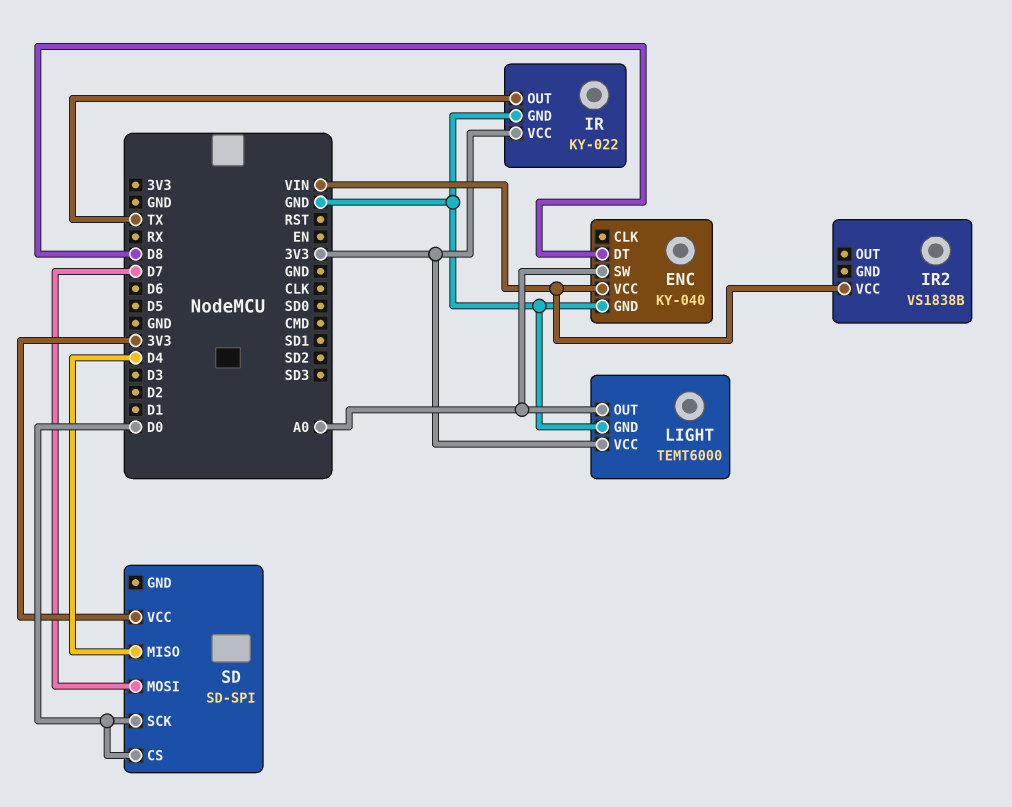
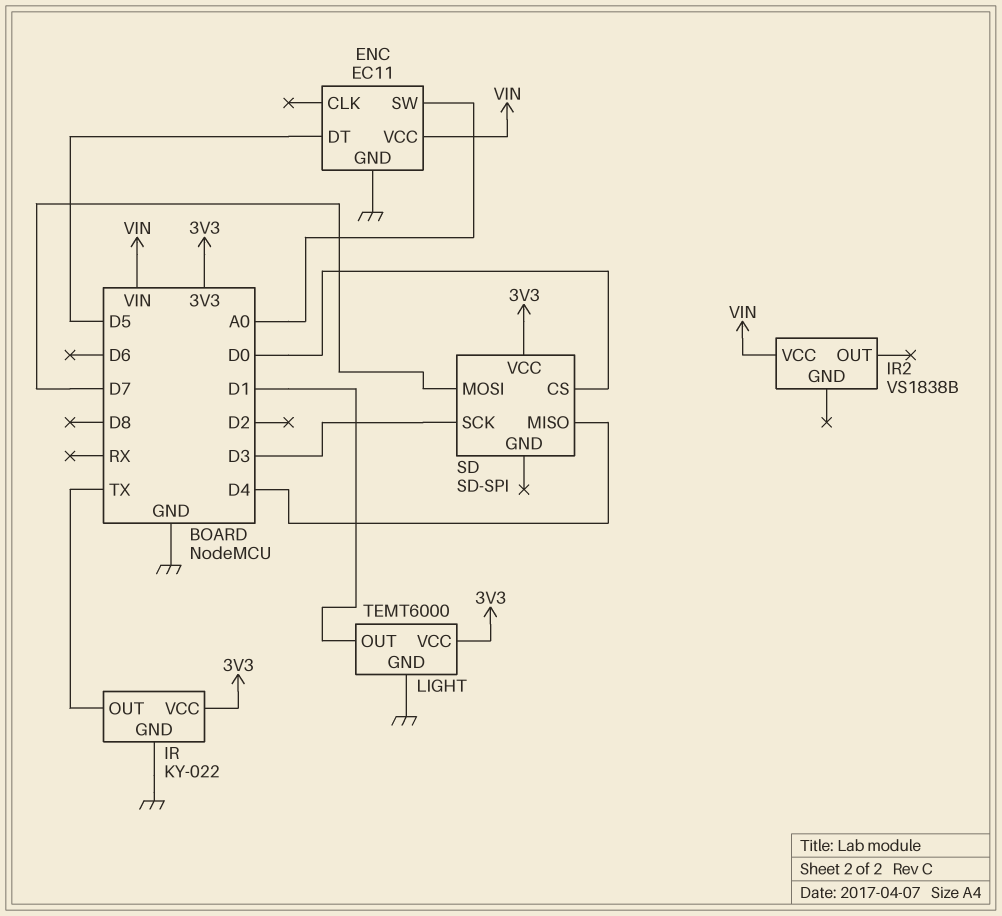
ENC: KY-040 -> EC11
ENC pin DT: D8 -> D5
LIGHT pin OUT: A0 -> D1
SD pin SCK: D0 -> D3

